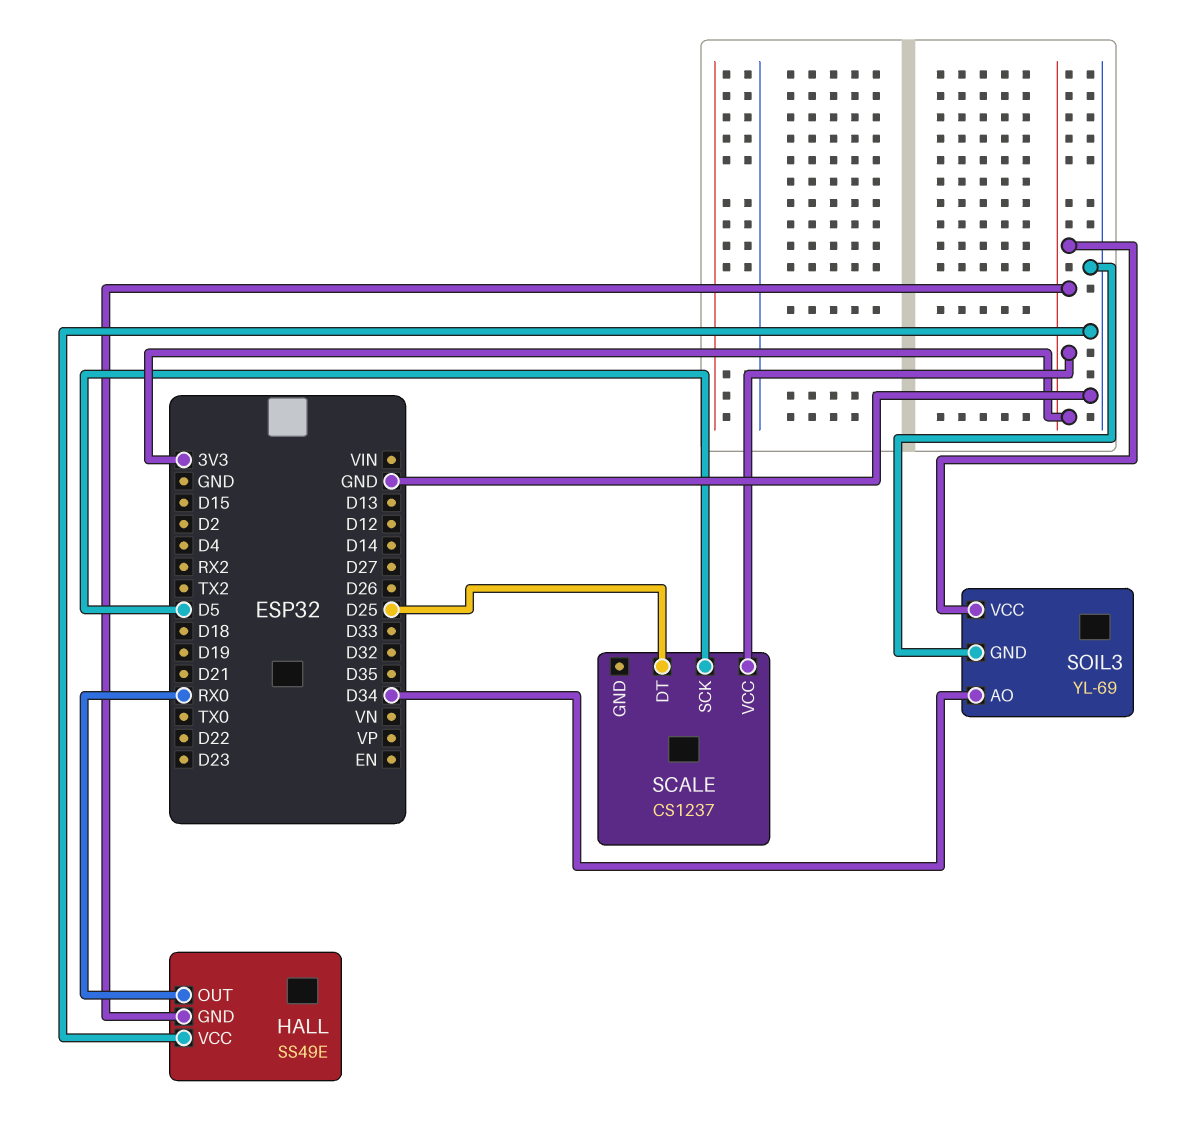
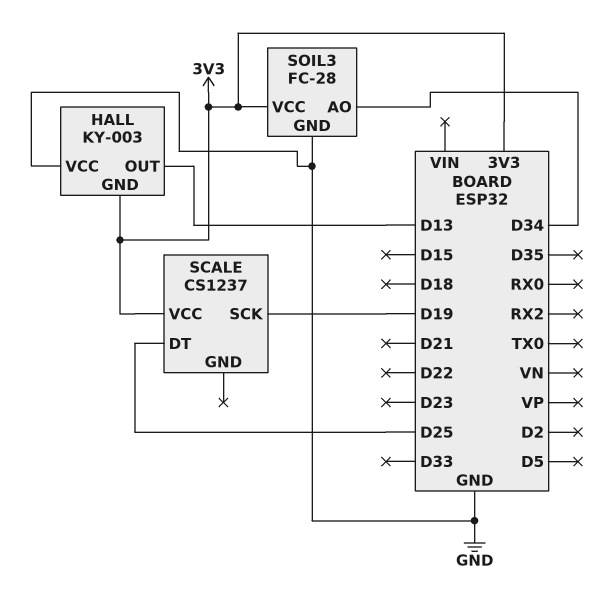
HALL: SS49E -> KY-003
HALL pin OUT: RX0 -> D13
SCALE pin SCK: D5 -> D19
SOIL3: YL-69 -> FC-28

